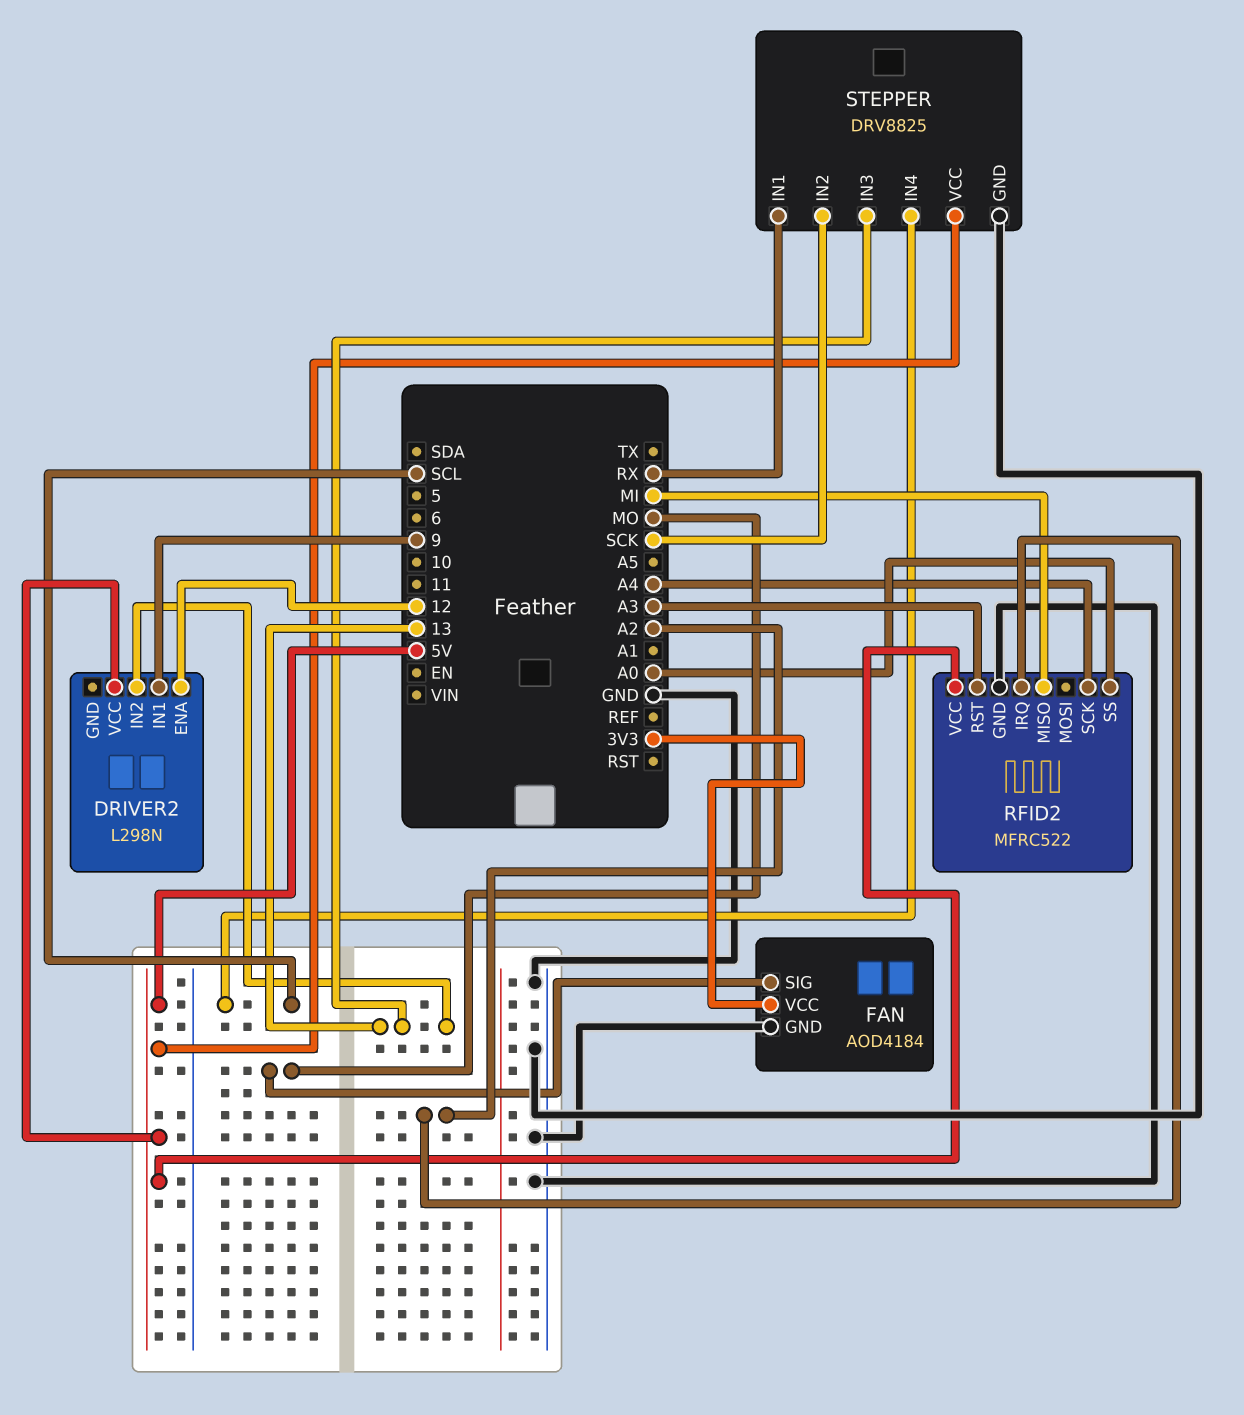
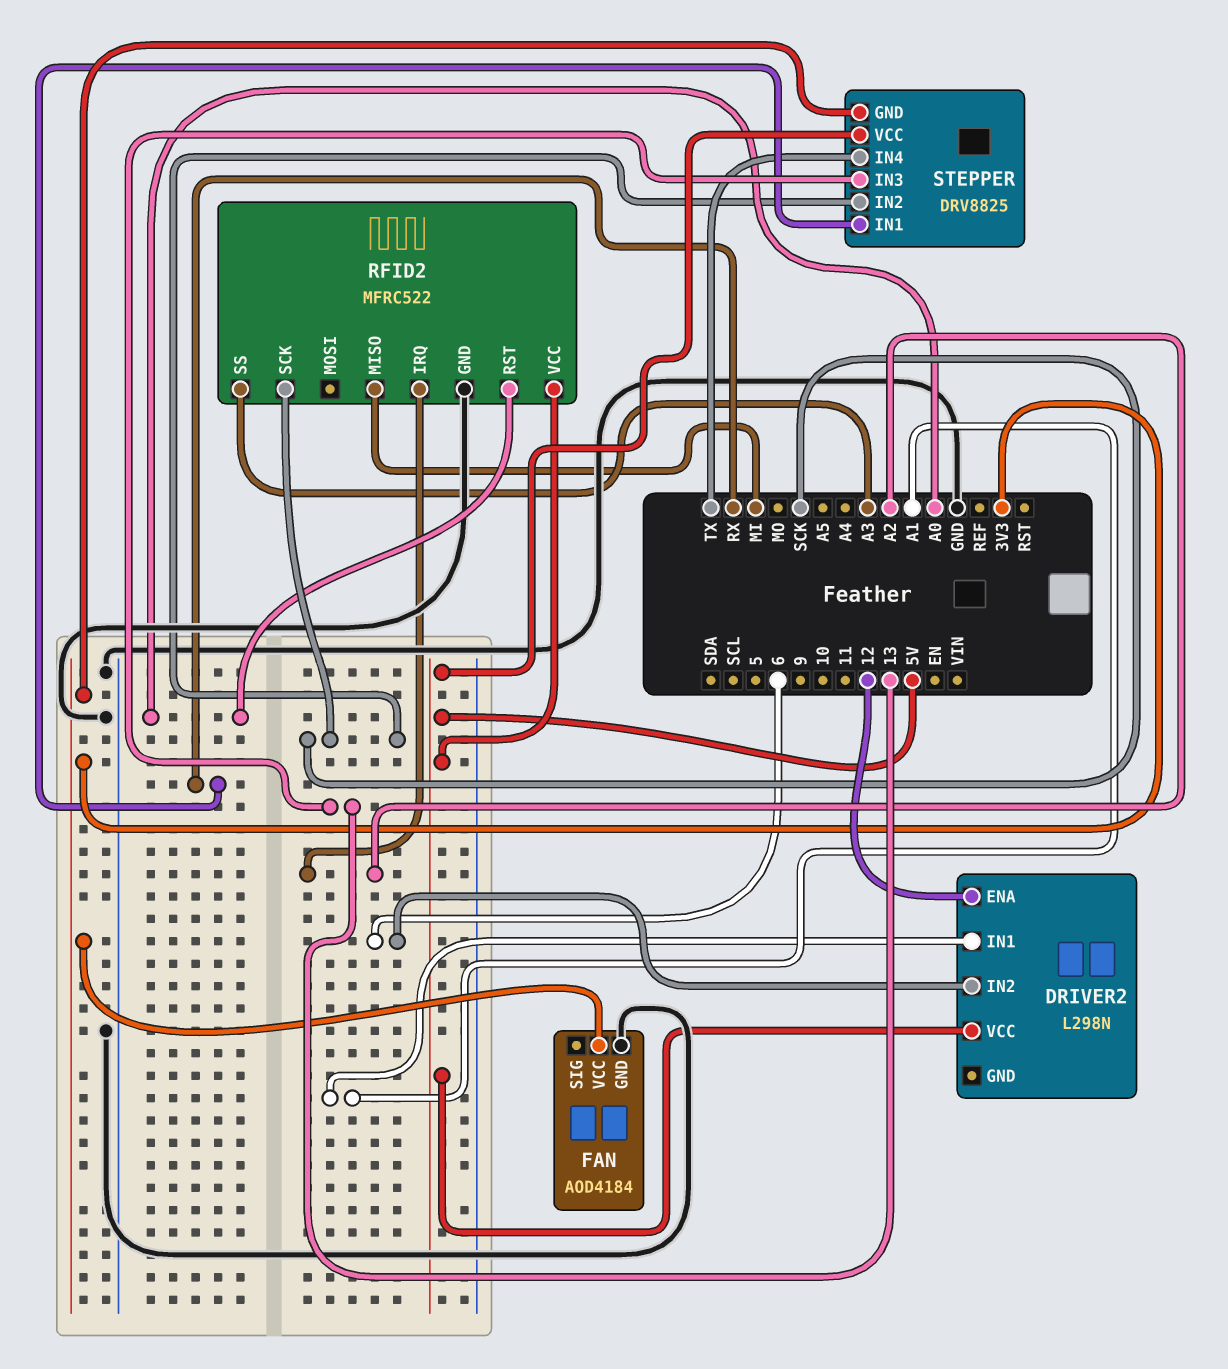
DRIVER2 pin IN1: 9 -> A1
DRIVER2 pin IN2: 13 -> 6
FAN pin SIG: MO -> none
RFID2 pin RST: A3 -> A0
RFID2 pin SCK: A4 -> SCK
RFID2 pin SS: A0 -> A3
STEPPER pin GND: GND -> 3V3
STEPPER pin IN4: SCL -> TX

